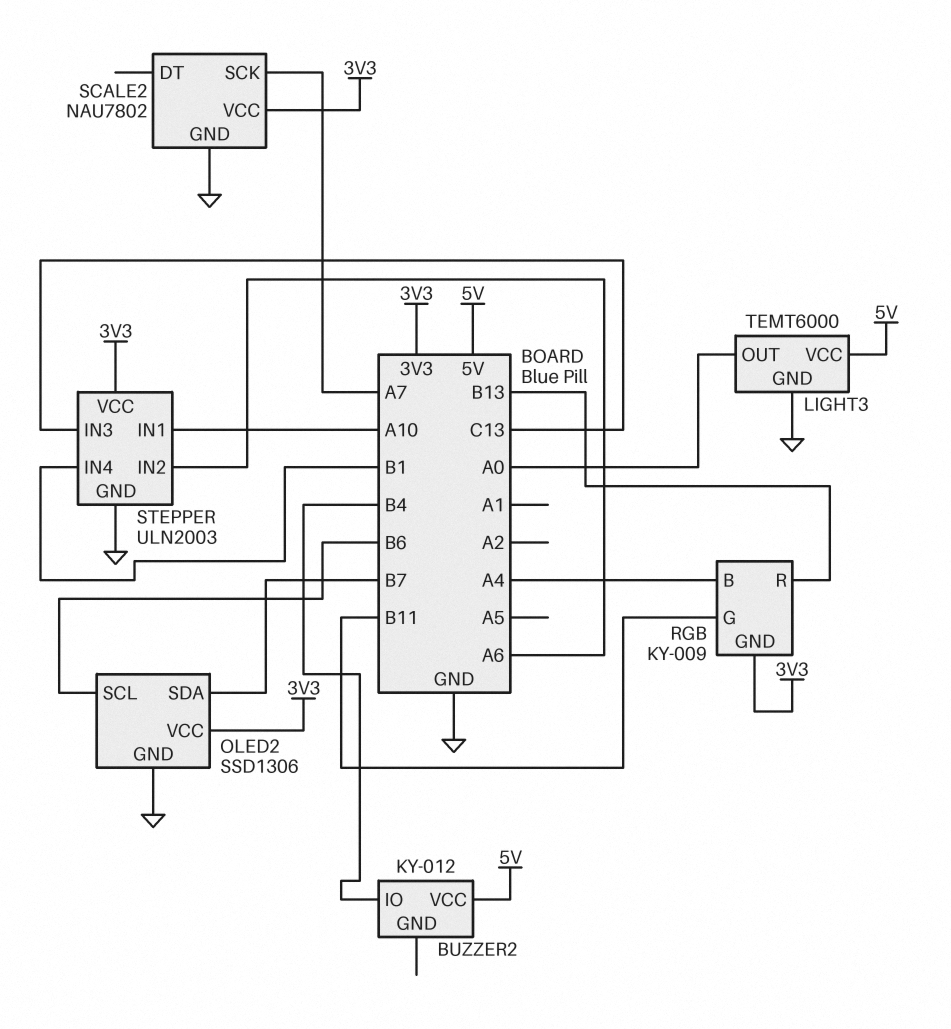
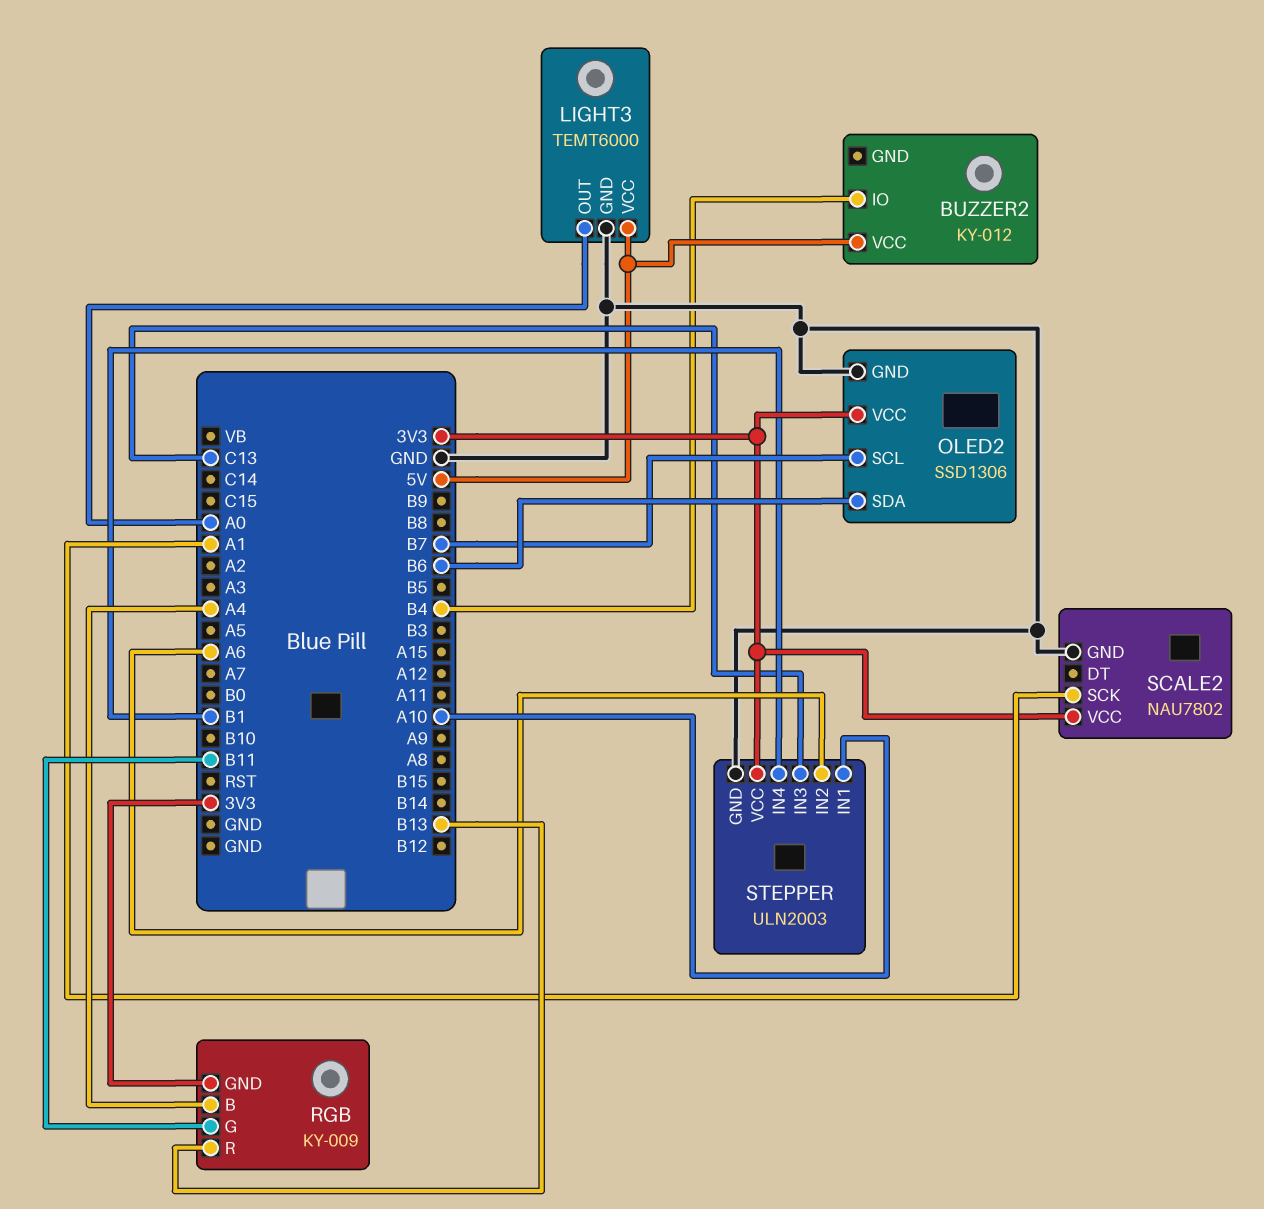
OLED2 pin SCL: B6 -> B7
OLED2 pin SDA: B7 -> B6
SCALE2 pin SCK: A7 -> A1

